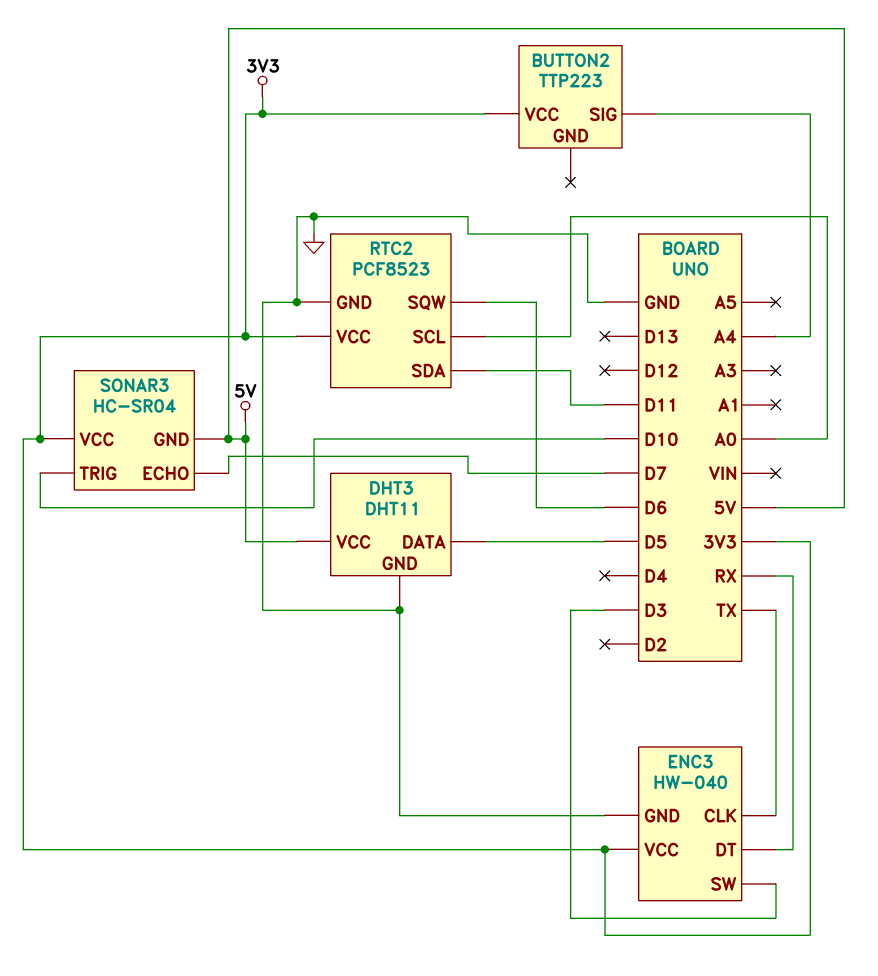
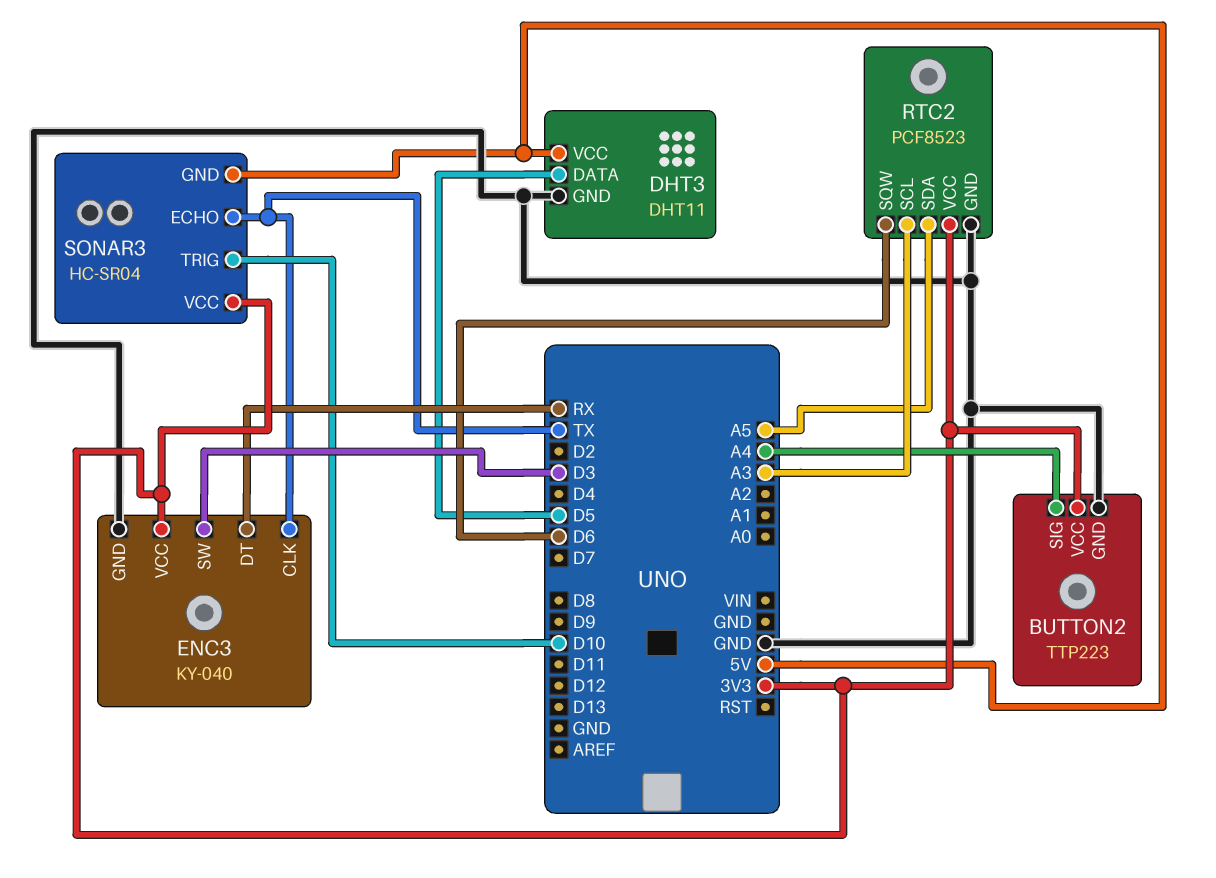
BUTTON2 pin GND: none -> GND
ENC3: HW-040 -> KY-040
RTC2 pin SCL: A0 -> A3
RTC2 pin SDA: D11 -> A5
SONAR3 pin ECHO: D7 -> TX

